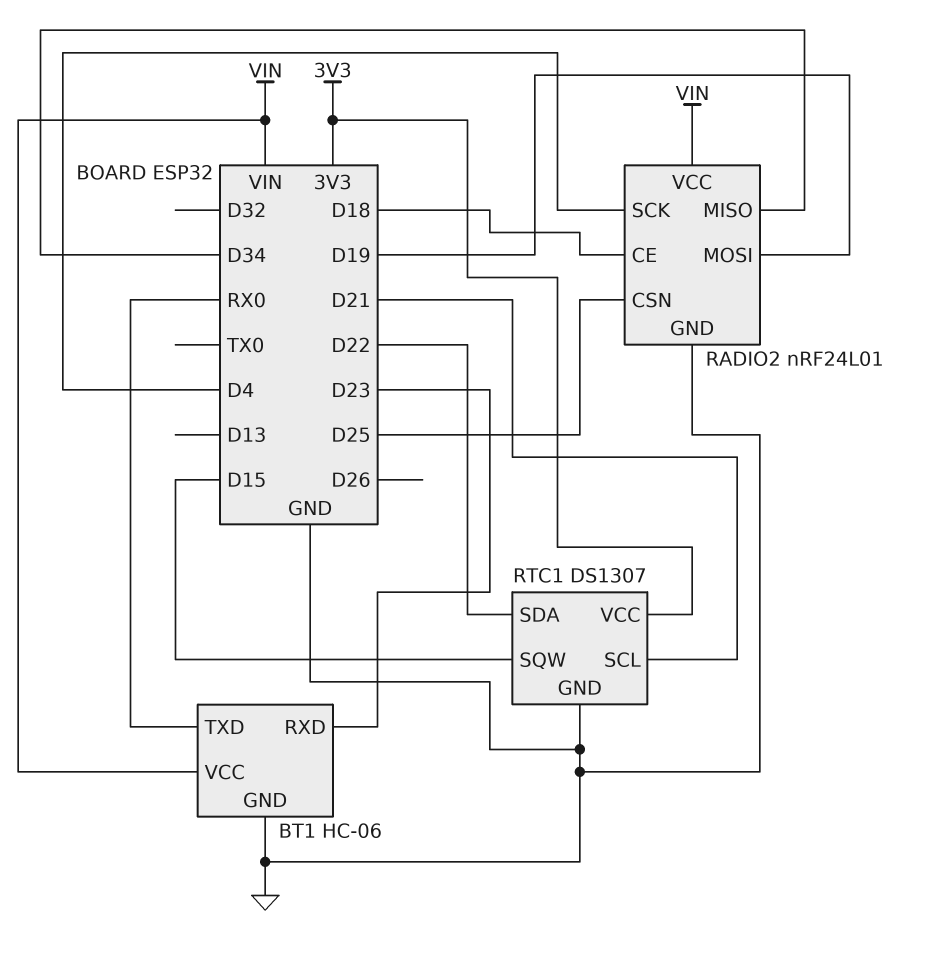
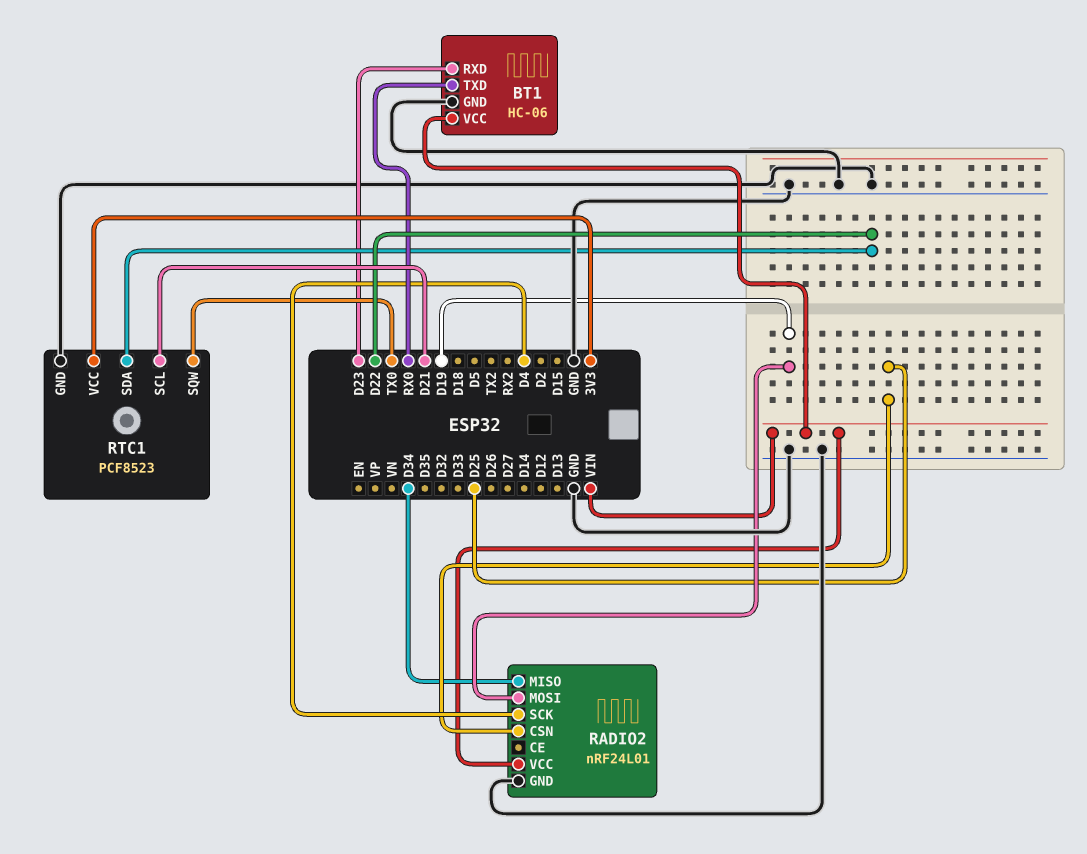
RADIO2 pin CE: D18 -> none
RTC1: DS1307 -> PCF8523
RTC1 pin SQW: D15 -> TX0

